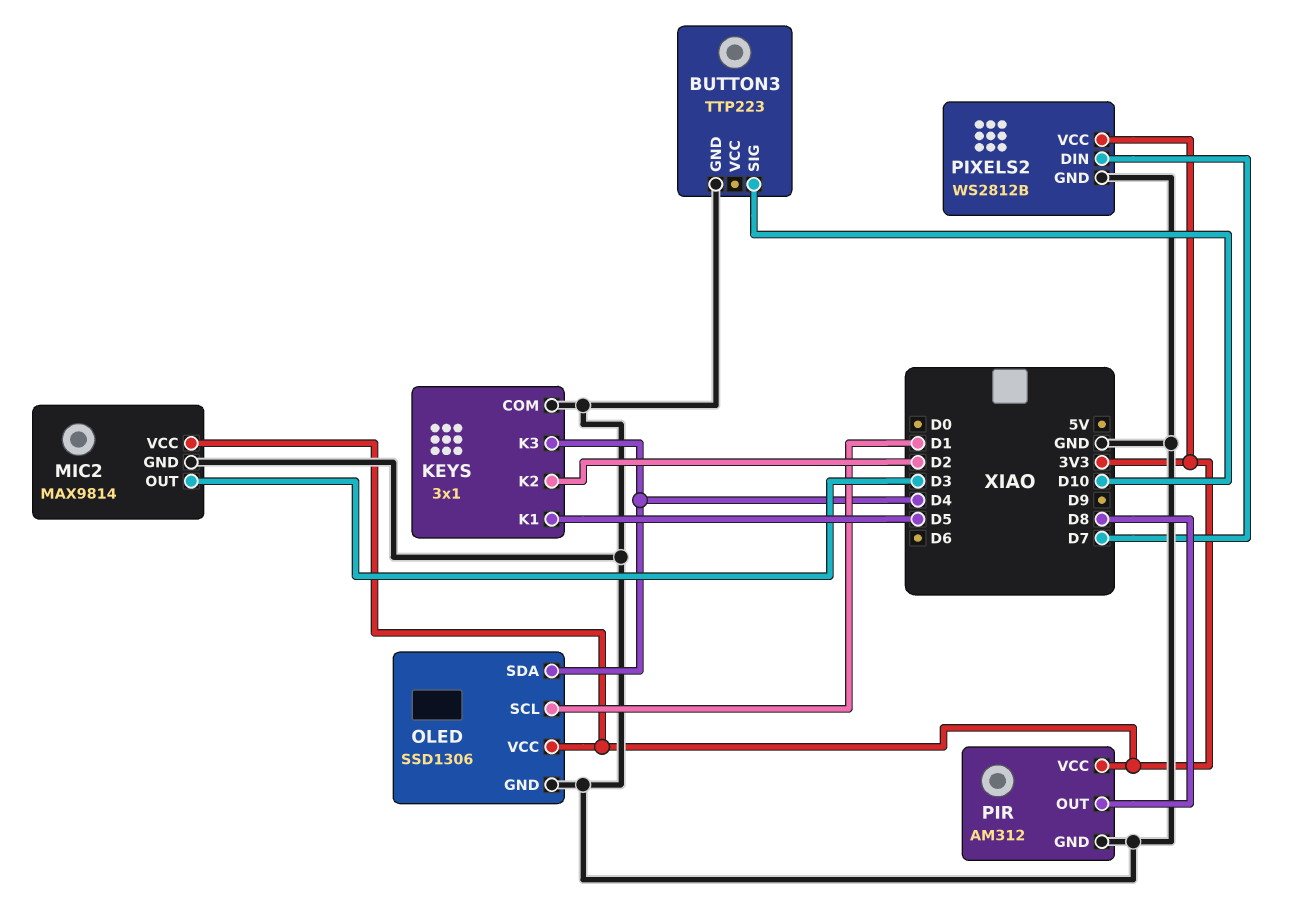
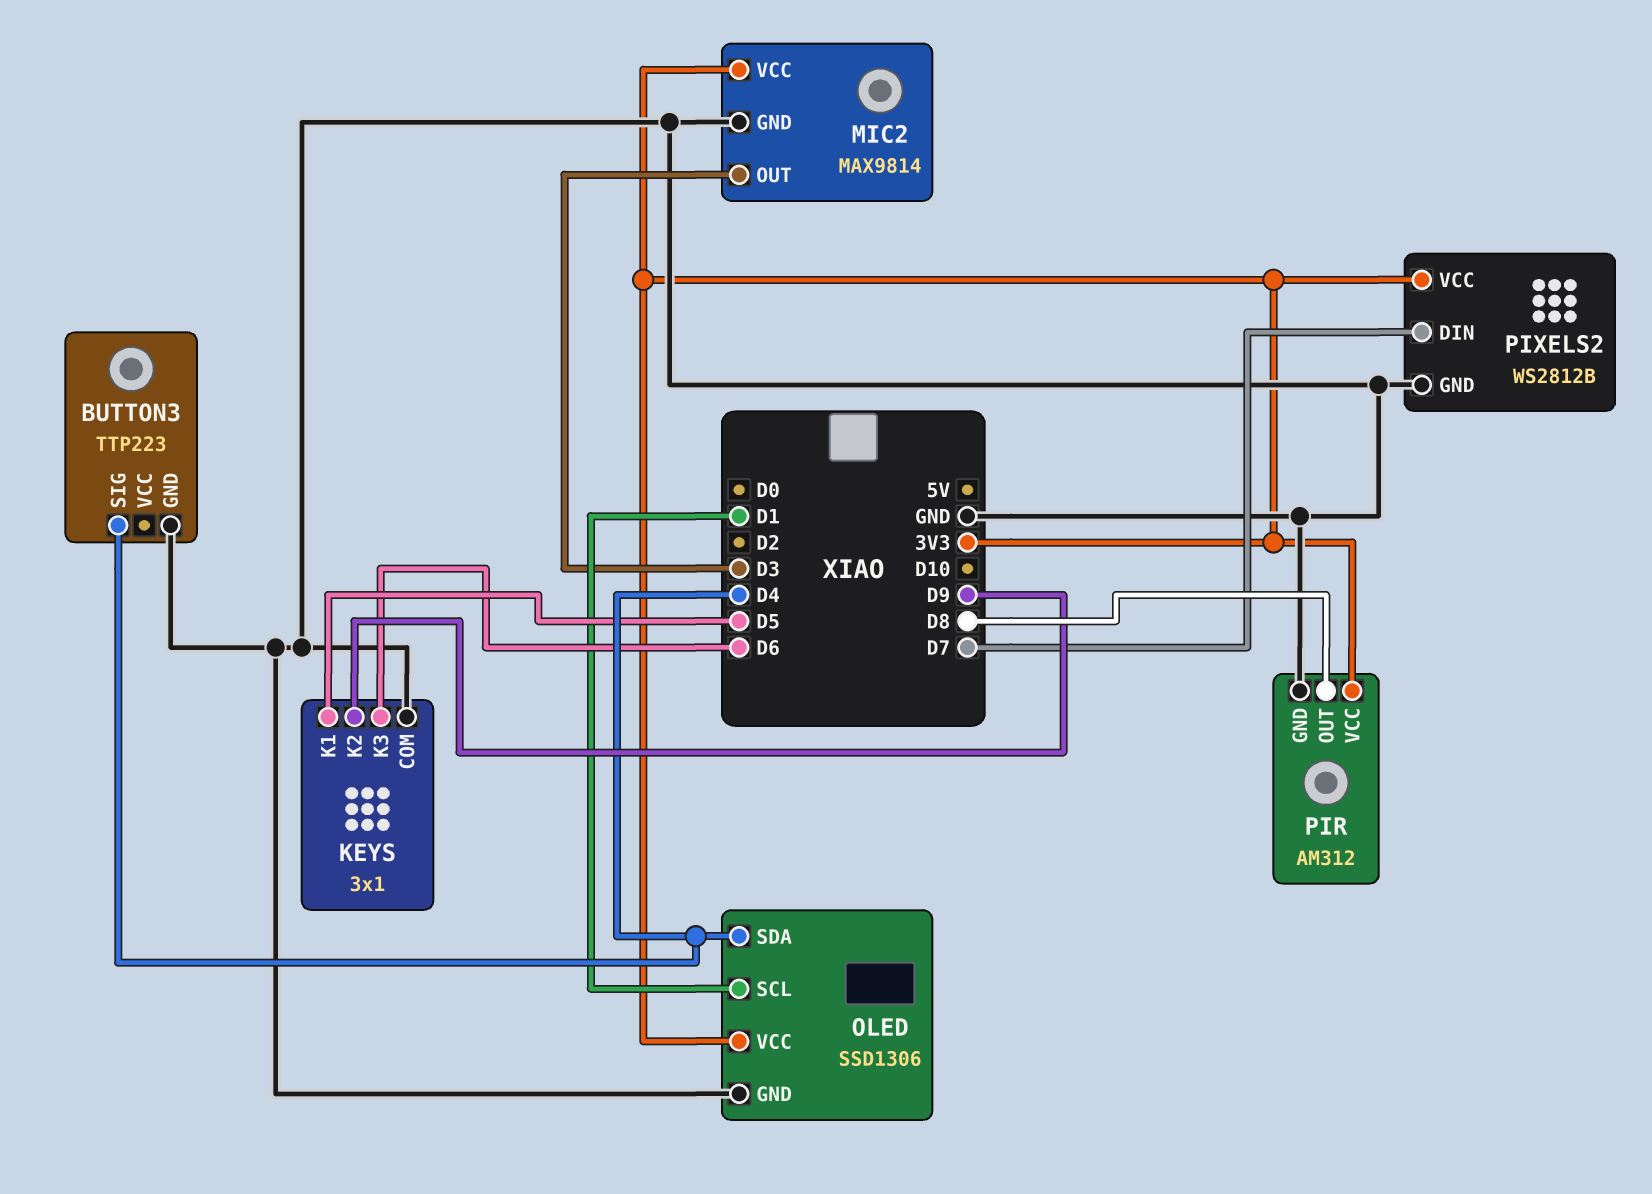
BUTTON3 pin SIG: D10 -> D4
KEYS pin K2: D2 -> D9
KEYS pin K3: D4 -> D6

